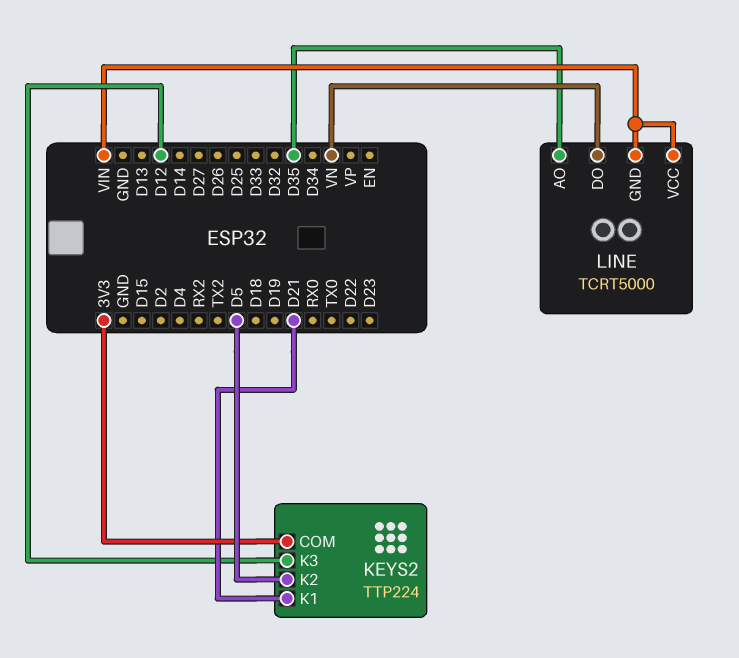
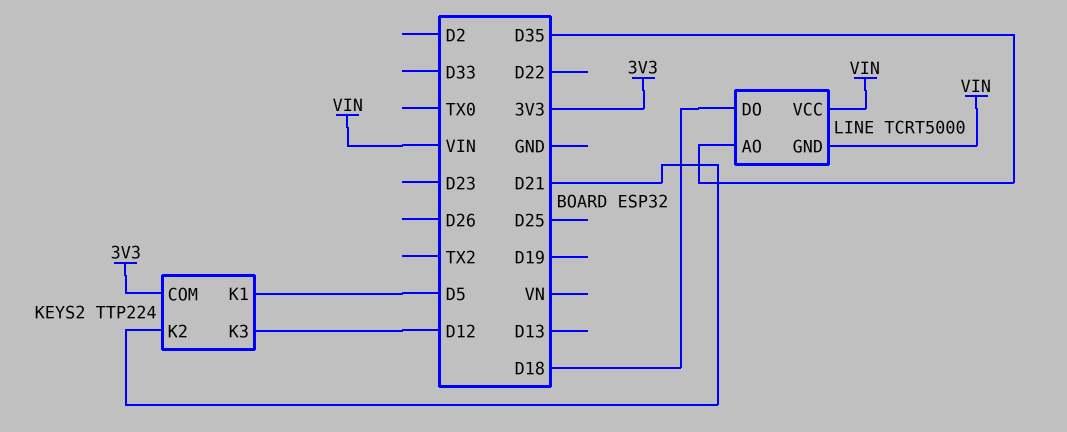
KEYS2 pin K1: D21 -> D5
KEYS2 pin K2: D5 -> D21
LINE pin DO: VN -> D18

